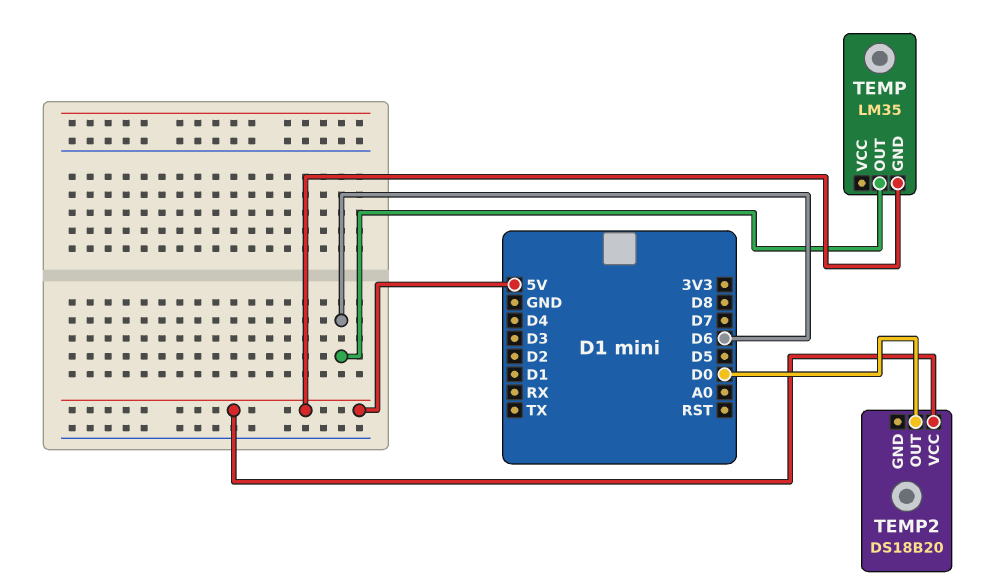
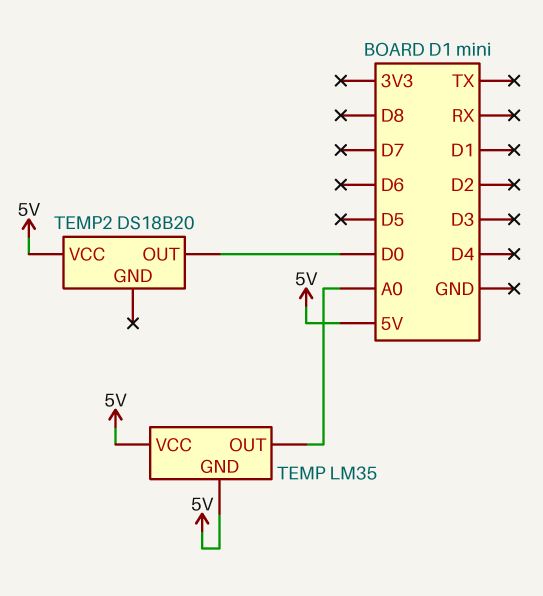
TEMP pin OUT: D6 -> A0
TEMP pin VCC: none -> 5V

